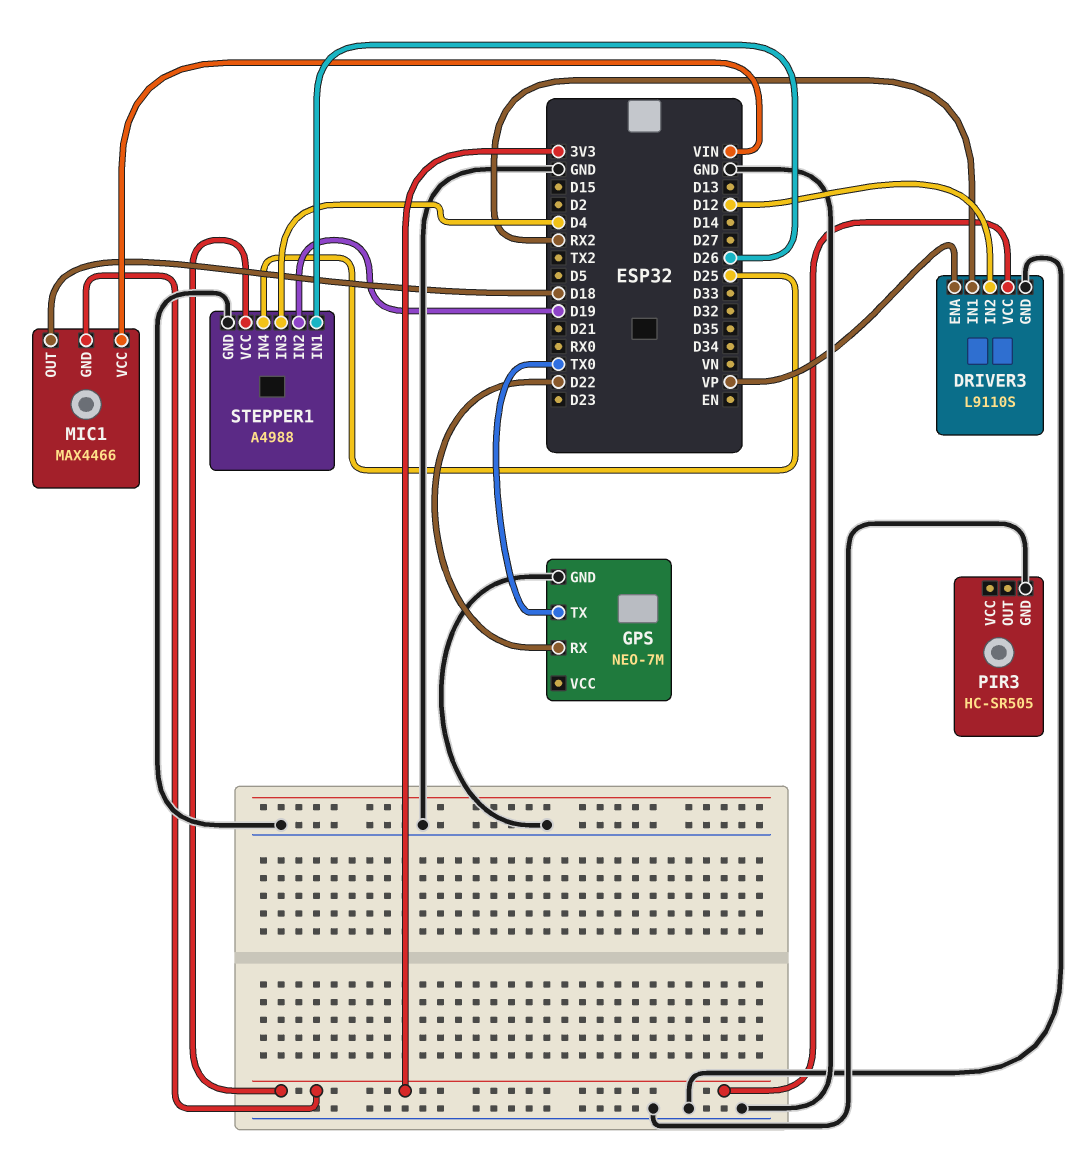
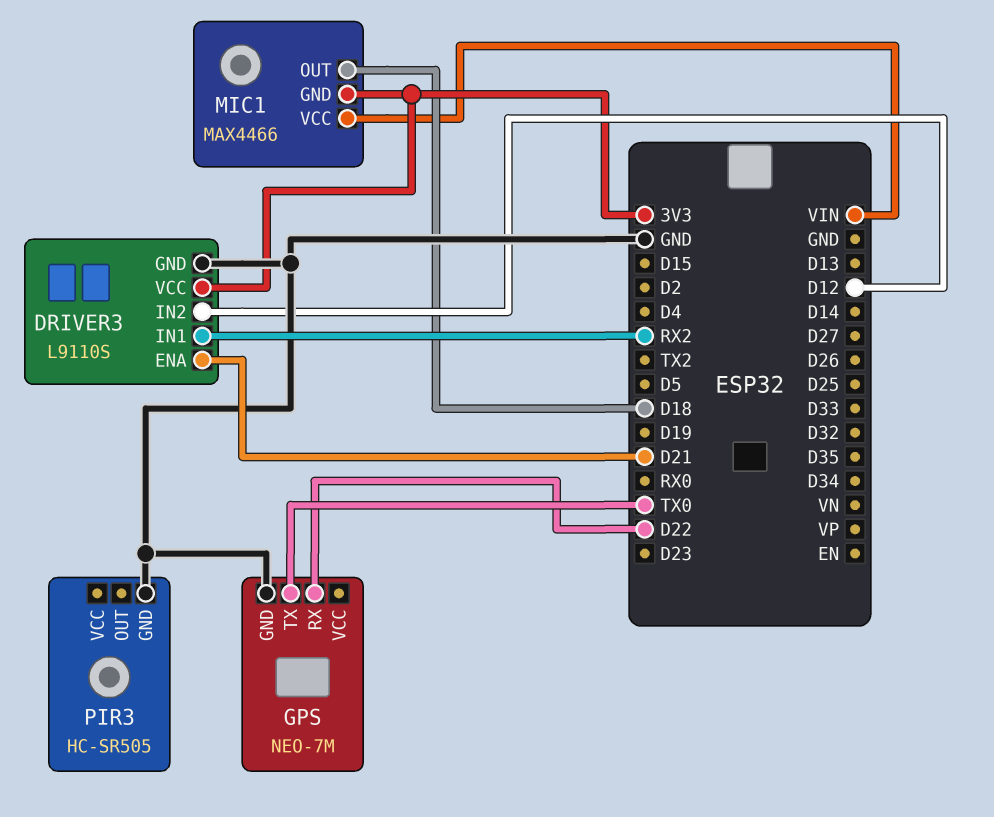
DRIVER3 pin ENA: VP -> D21
STEPPER1: A4988 -> none
STEPPER1 pin GND: GND -> none
STEPPER1 pin IN1: D26 -> none
STEPPER1 pin IN2: D19 -> none
STEPPER1 pin IN3: D4 -> none
STEPPER1 pin IN4: D25 -> none
STEPPER1 pin VCC: 3V3 -> none

